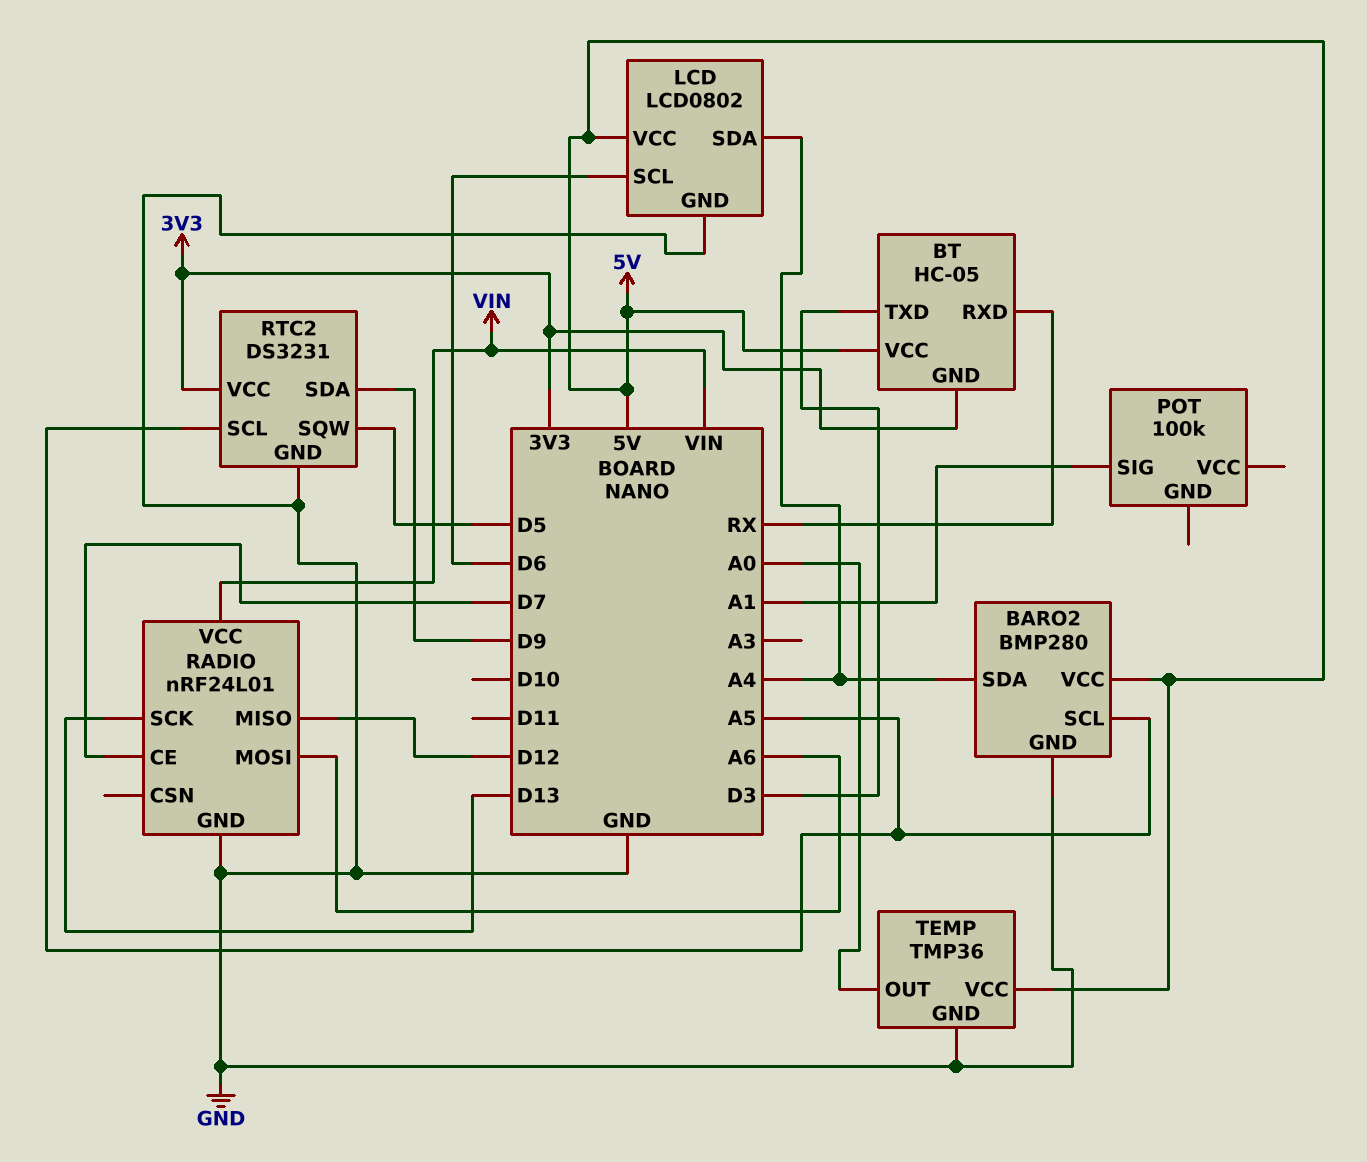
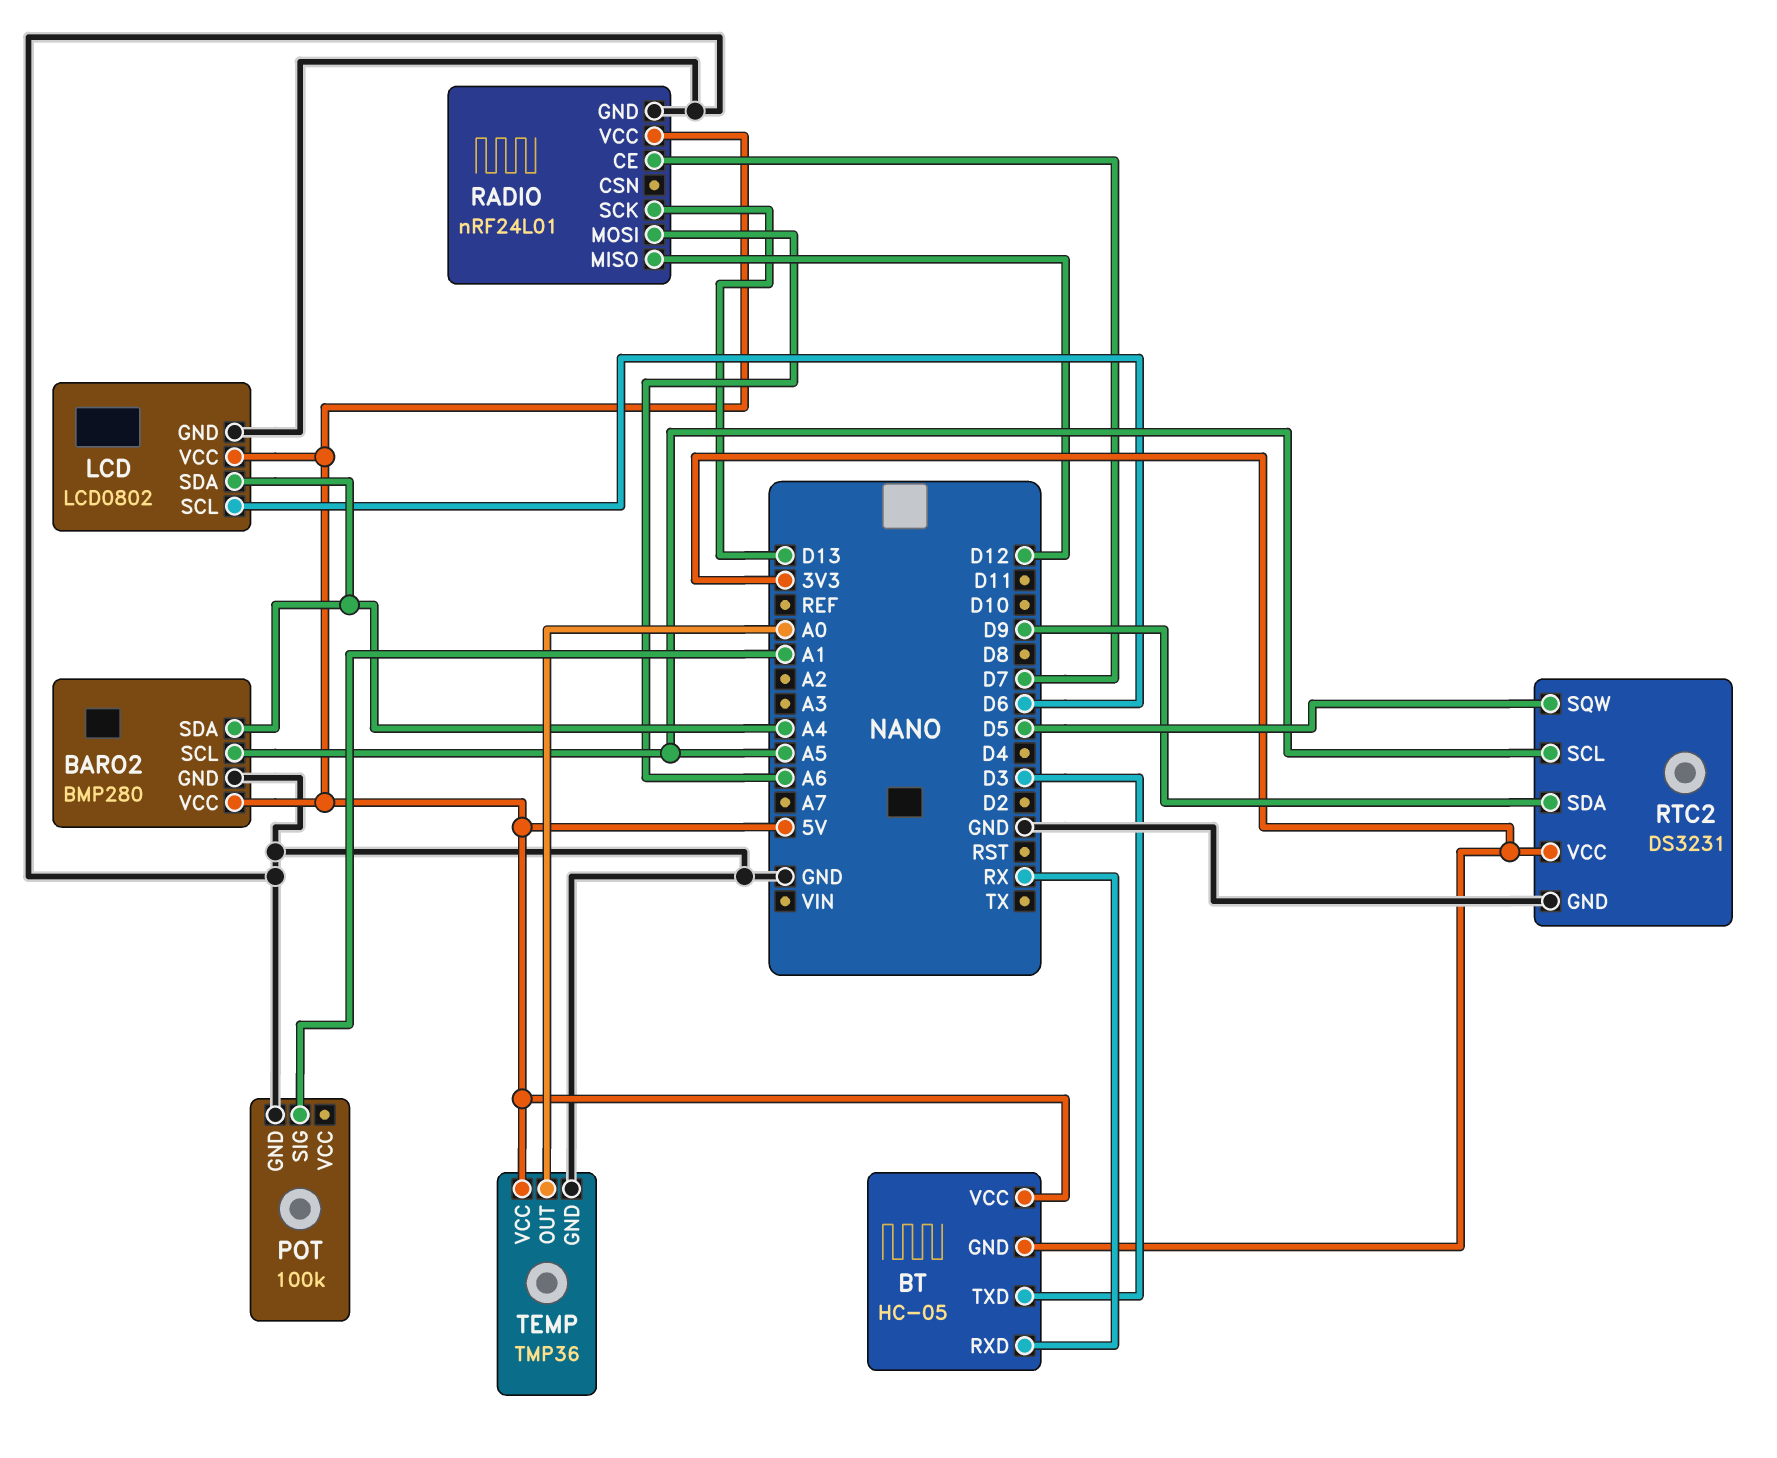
POT pin GND: none -> GND
RADIO pin VCC: VIN -> 5V

